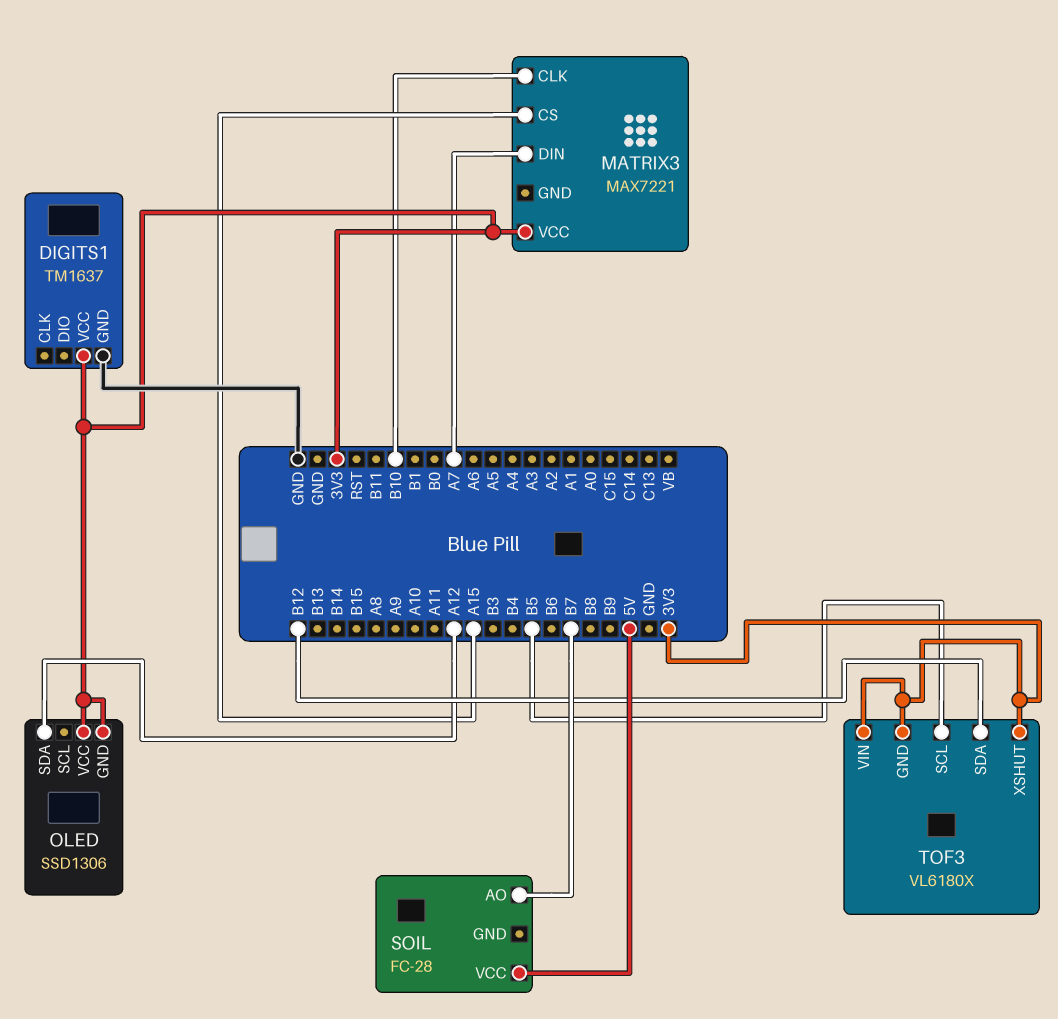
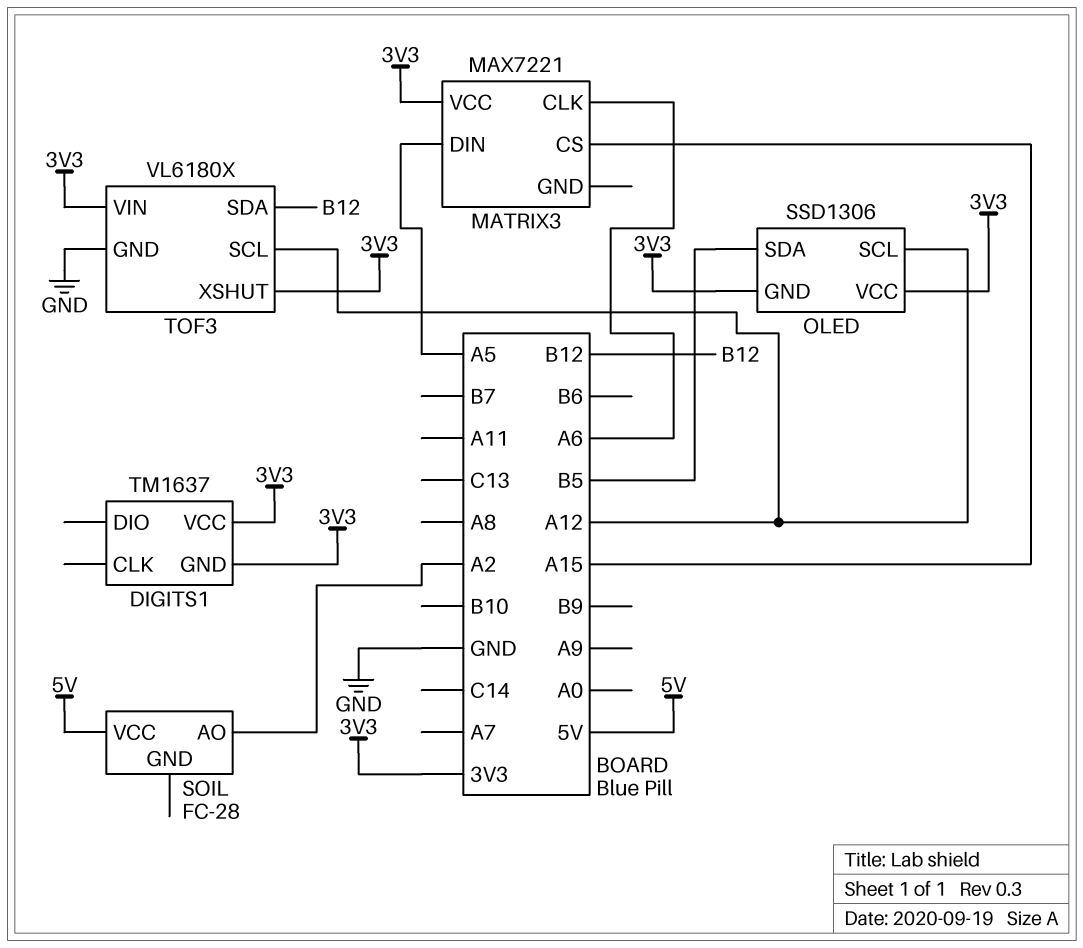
DIGITS1 pin GND: GND -> 3V3
MATRIX3 pin CLK: B10 -> A6
MATRIX3 pin DIN: A7 -> A5
OLED pin SCL: none -> A12
OLED pin SDA: A12 -> B5
SOIL pin AO: B7 -> A2
TOF3 pin GND: 3V3 -> GND
TOF3 pin SCL: B5 -> A12

